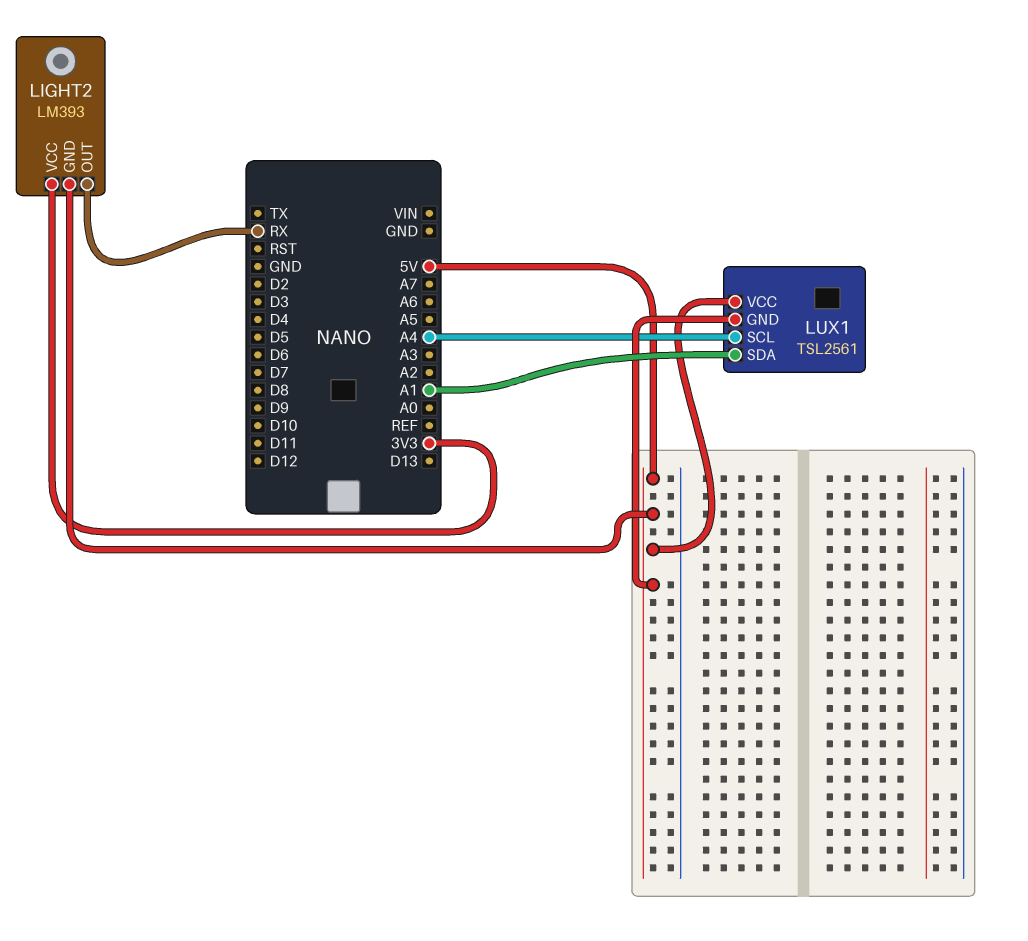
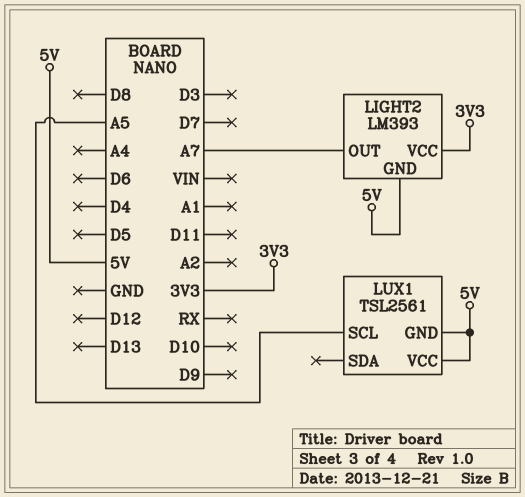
LIGHT2 pin OUT: RX -> A7
LUX1 pin SCL: A4 -> A5
LUX1 pin SDA: A1 -> none

